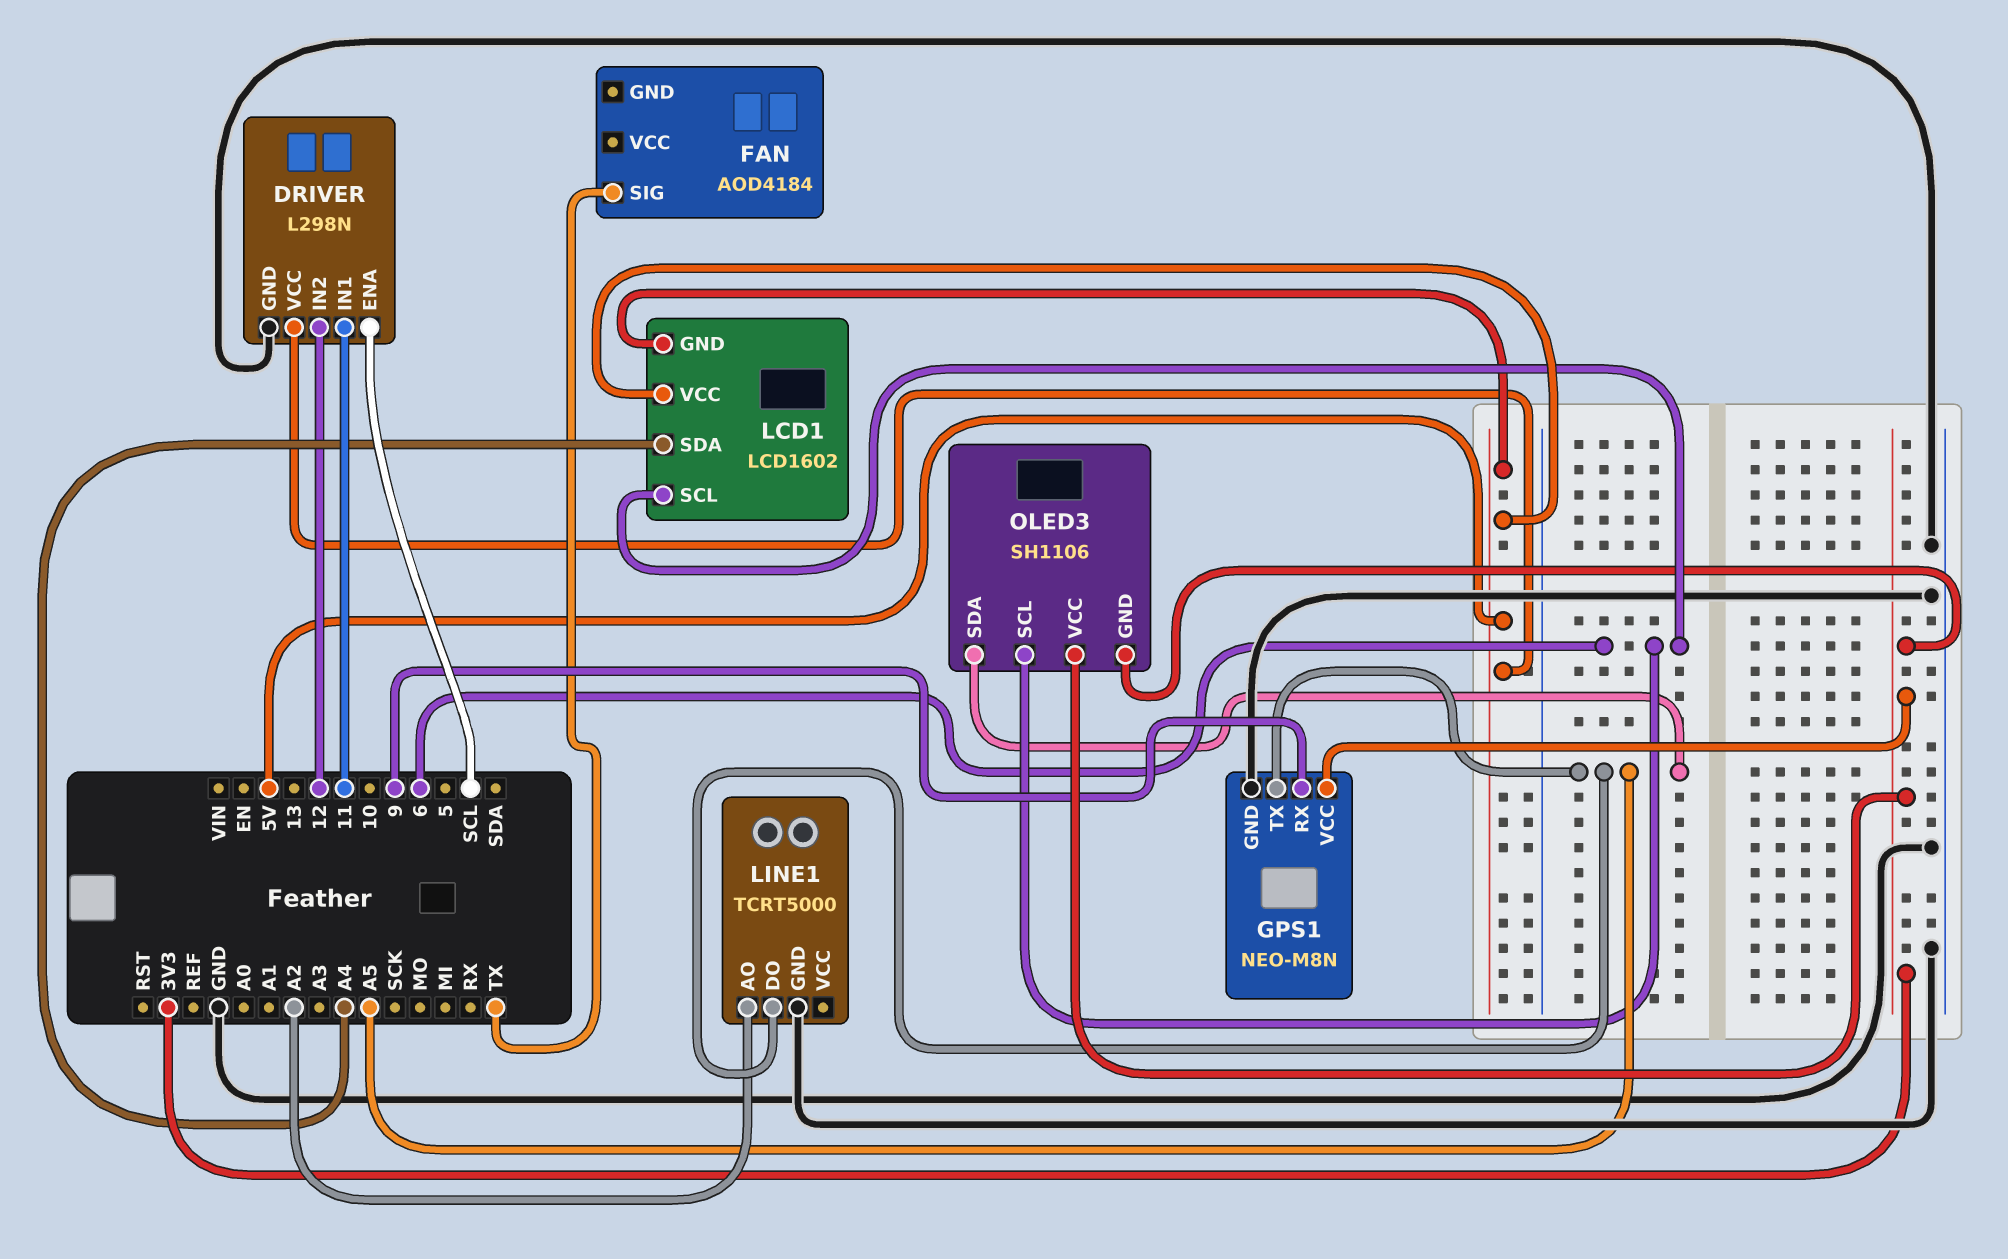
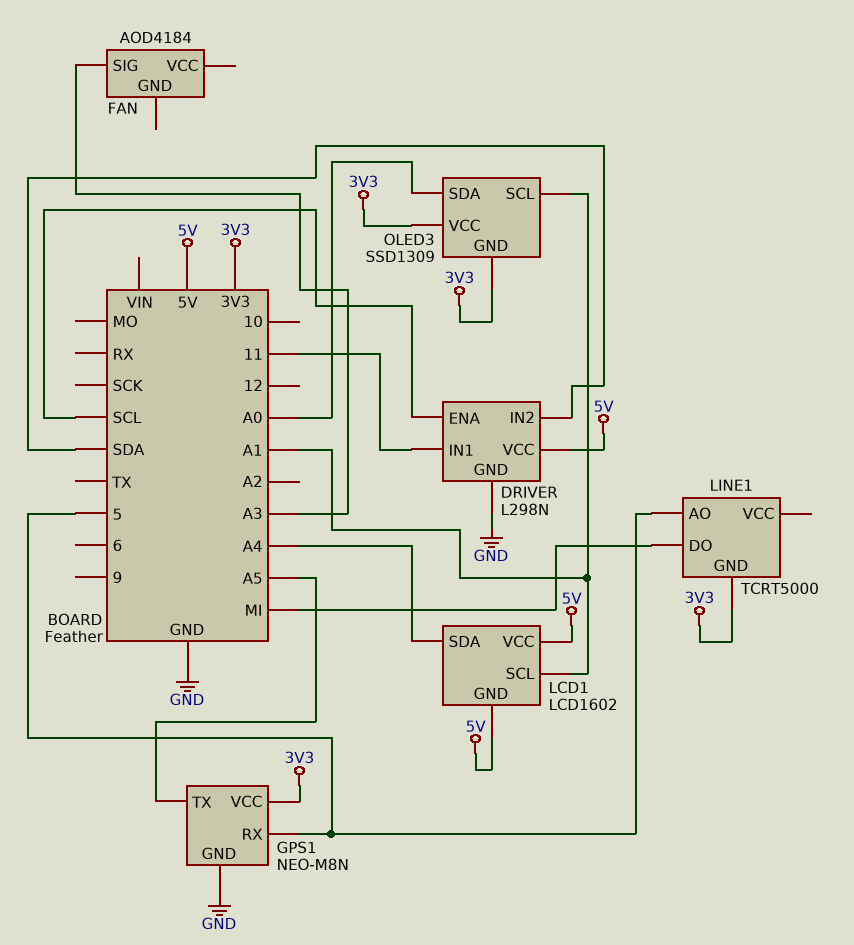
DRIVER pin IN2: 12 -> SDA
FAN pin SIG: TX -> A3
GPS1 pin RX: 9 -> 5
LCD1 pin SCL: 6 -> A1
LINE1 pin AO: A2 -> 5
LINE1 pin DO: A5 -> MI
LINE1 pin GND: GND -> 3V3
OLED3: SH1106 -> SSD1309
OLED3 pin SCL: 6 -> A1
OLED3 pin SDA: A5 -> A0

